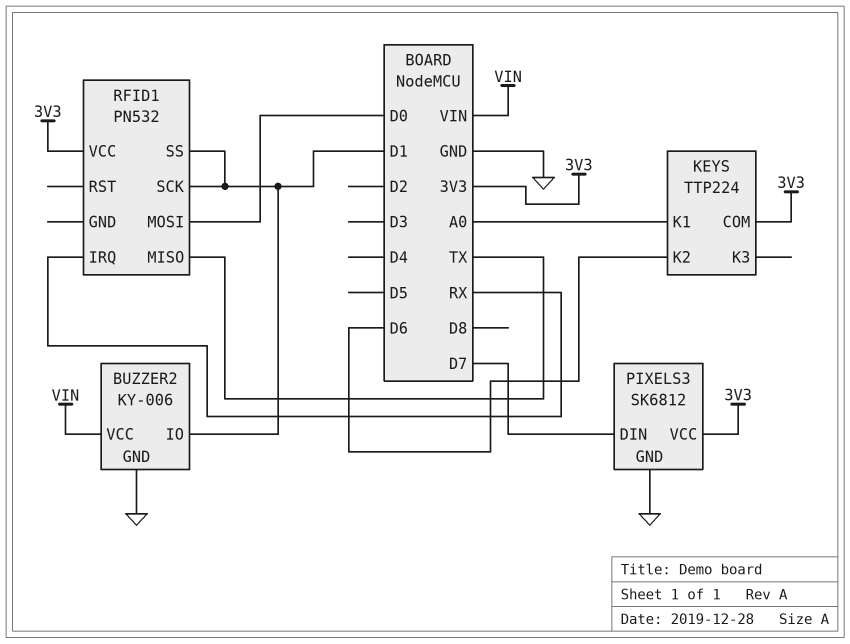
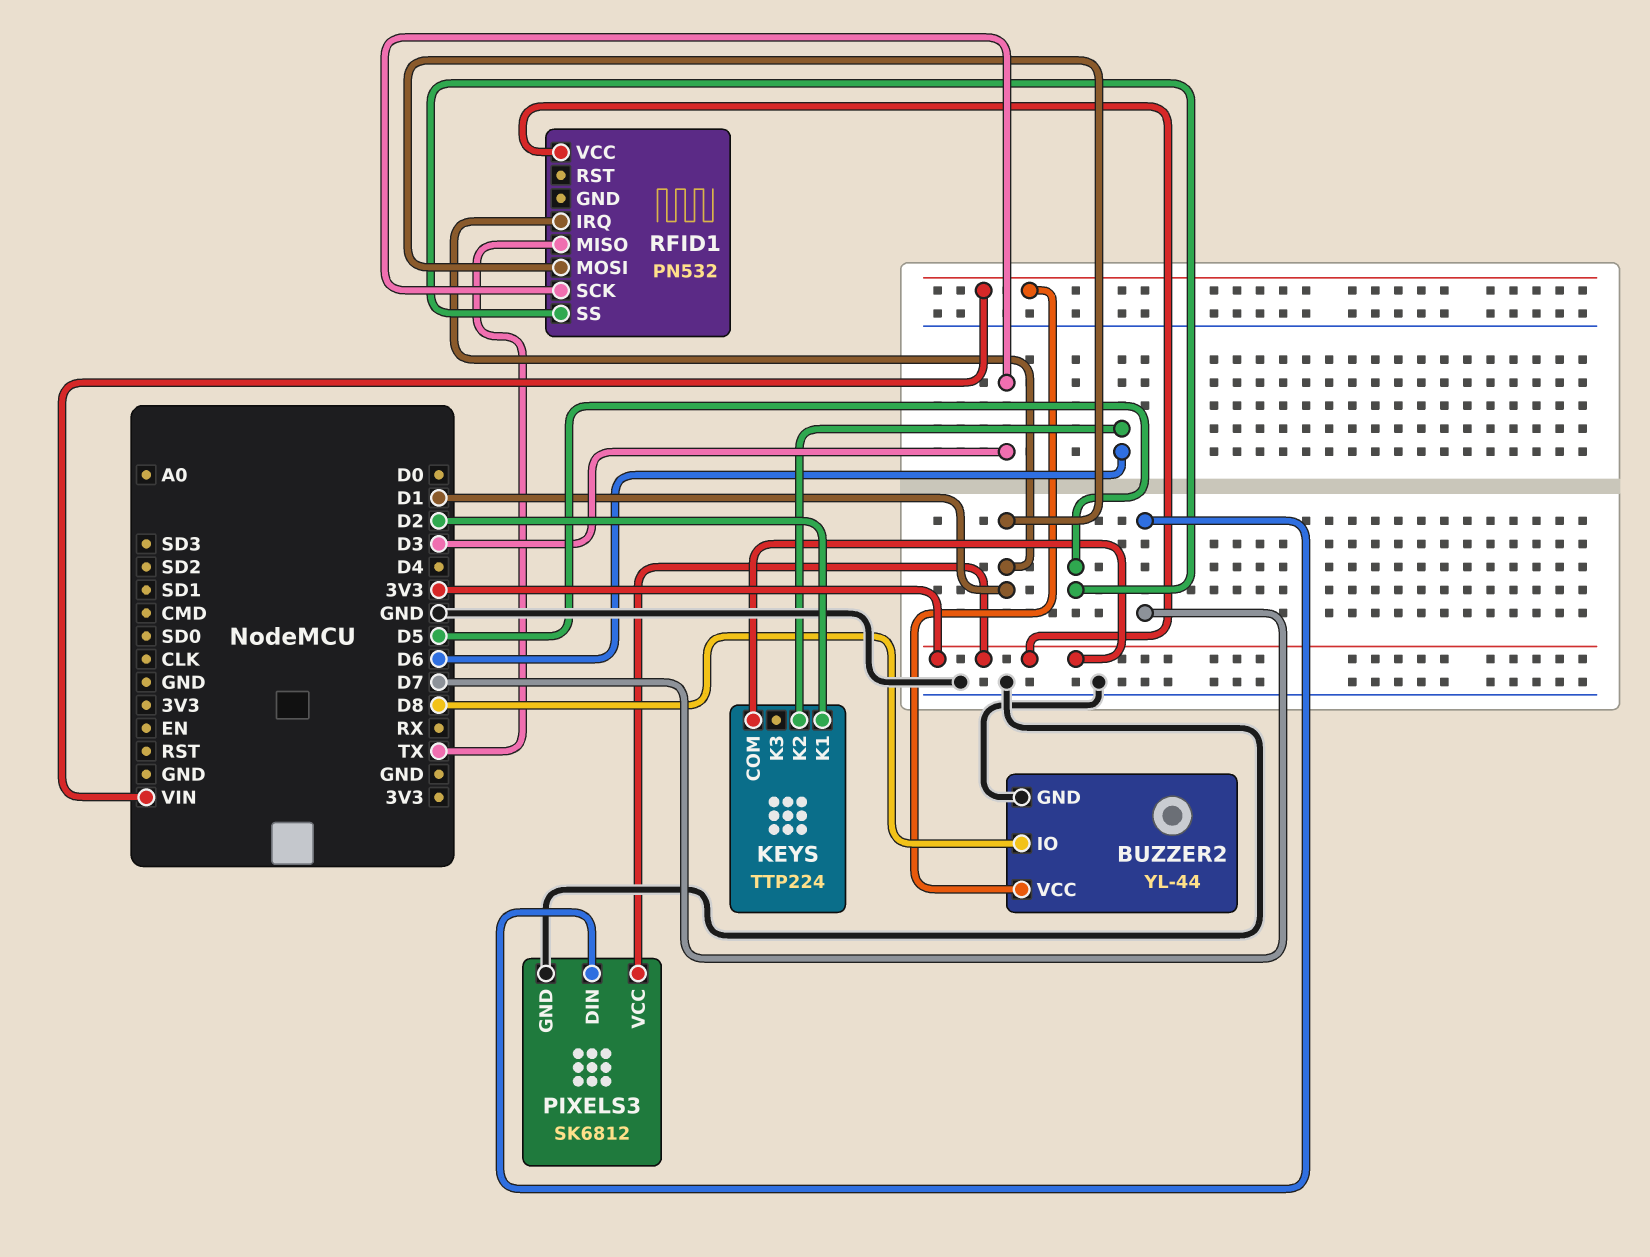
BUZZER2: KY-006 -> YL-44
BUZZER2 pin IO: D1 -> D8
KEYS pin K1: A0 -> D2
RFID1 pin IRQ: RX -> D1
RFID1 pin MOSI: D0 -> D1
RFID1 pin SCK: D1 -> D3
RFID1 pin SS: D1 -> D5

